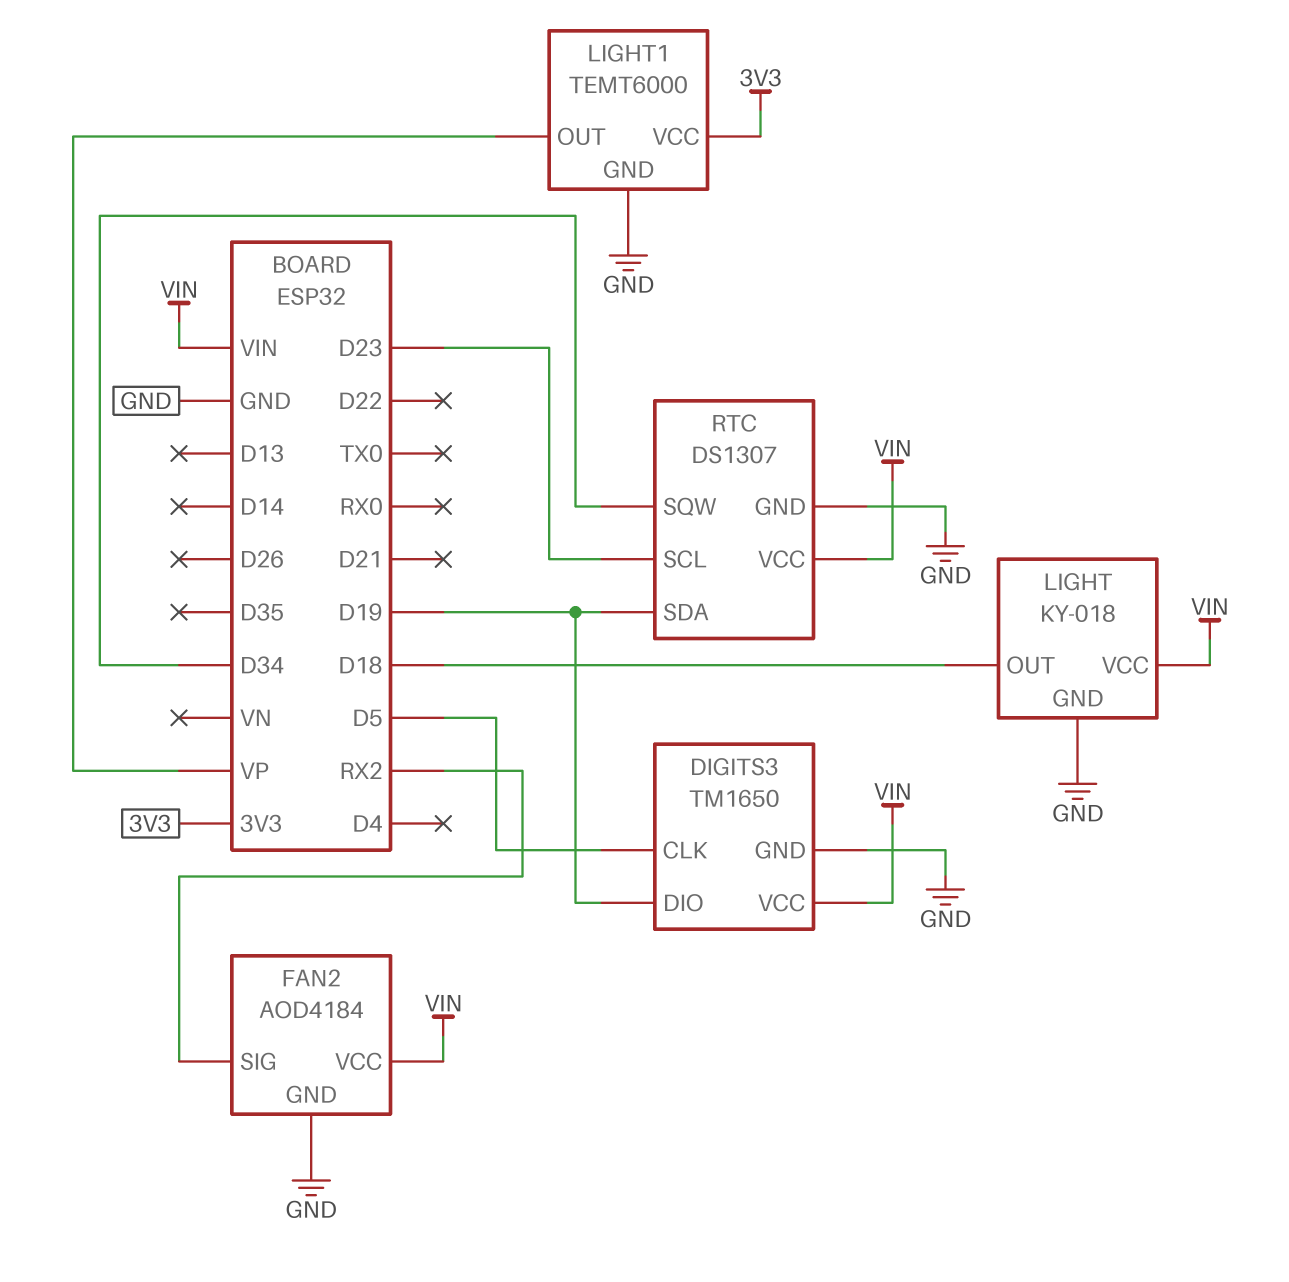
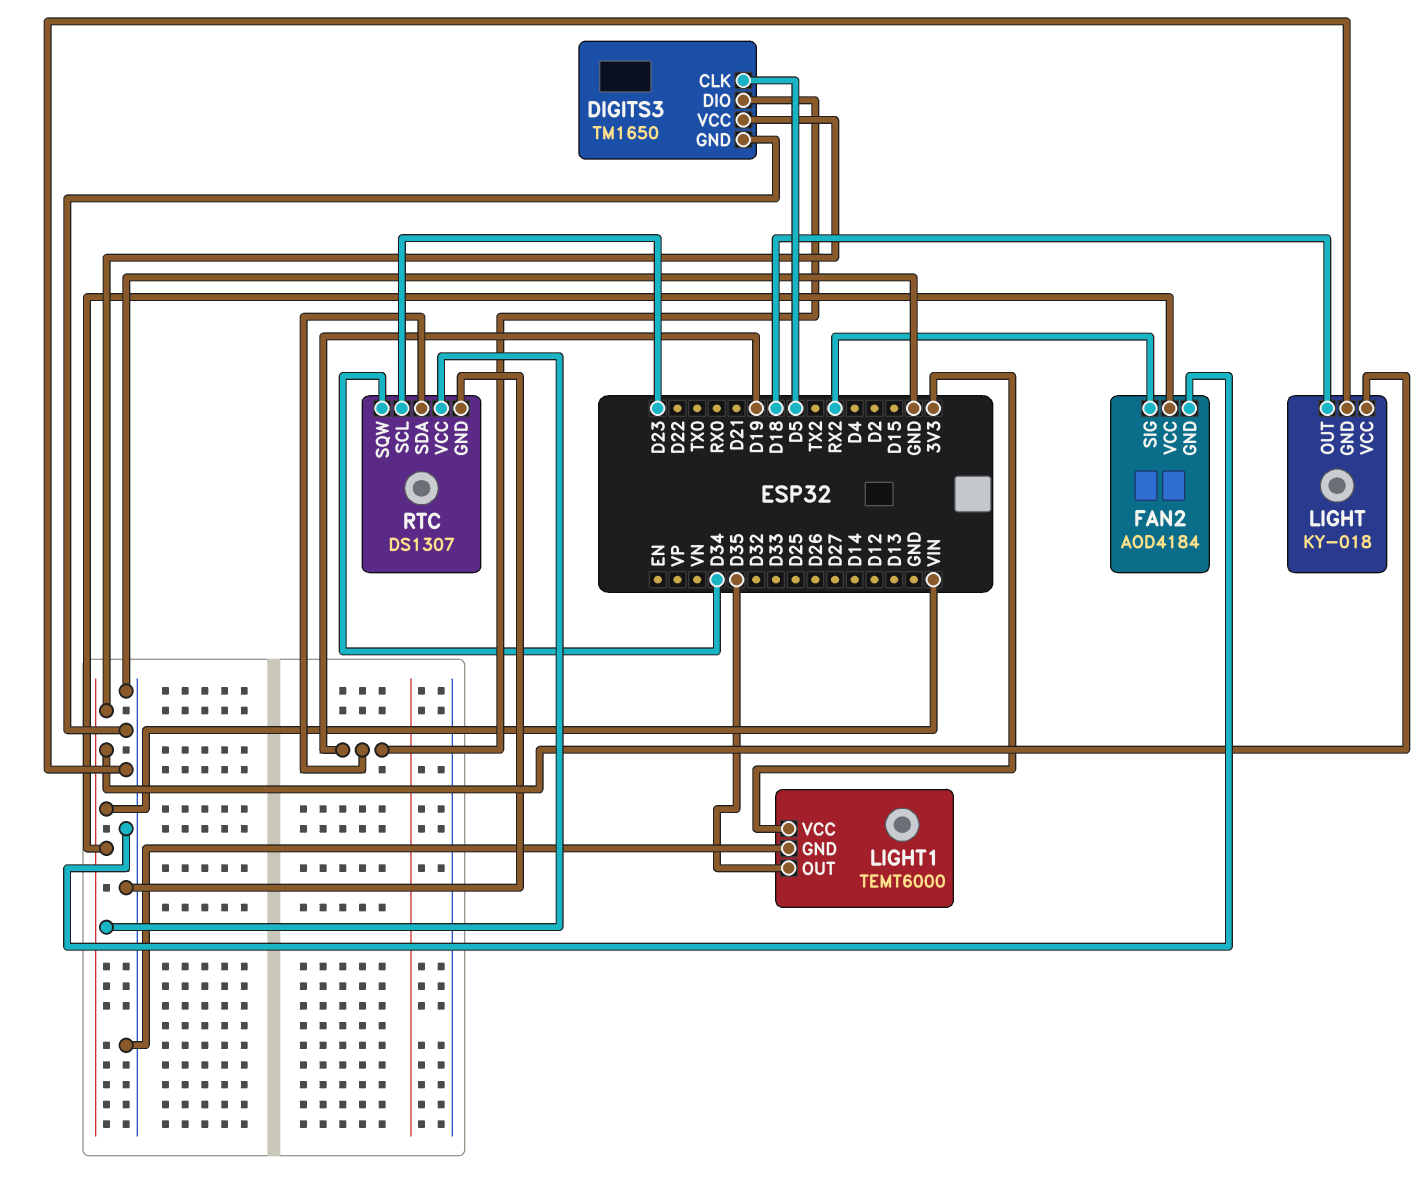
LIGHT1 pin OUT: VP -> D35

